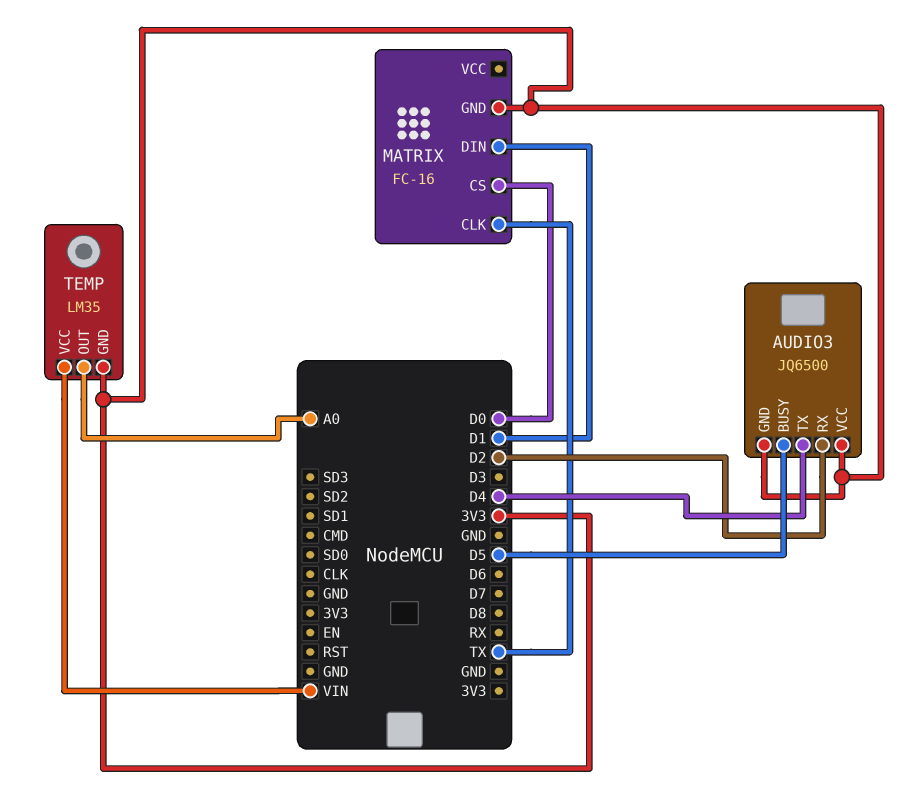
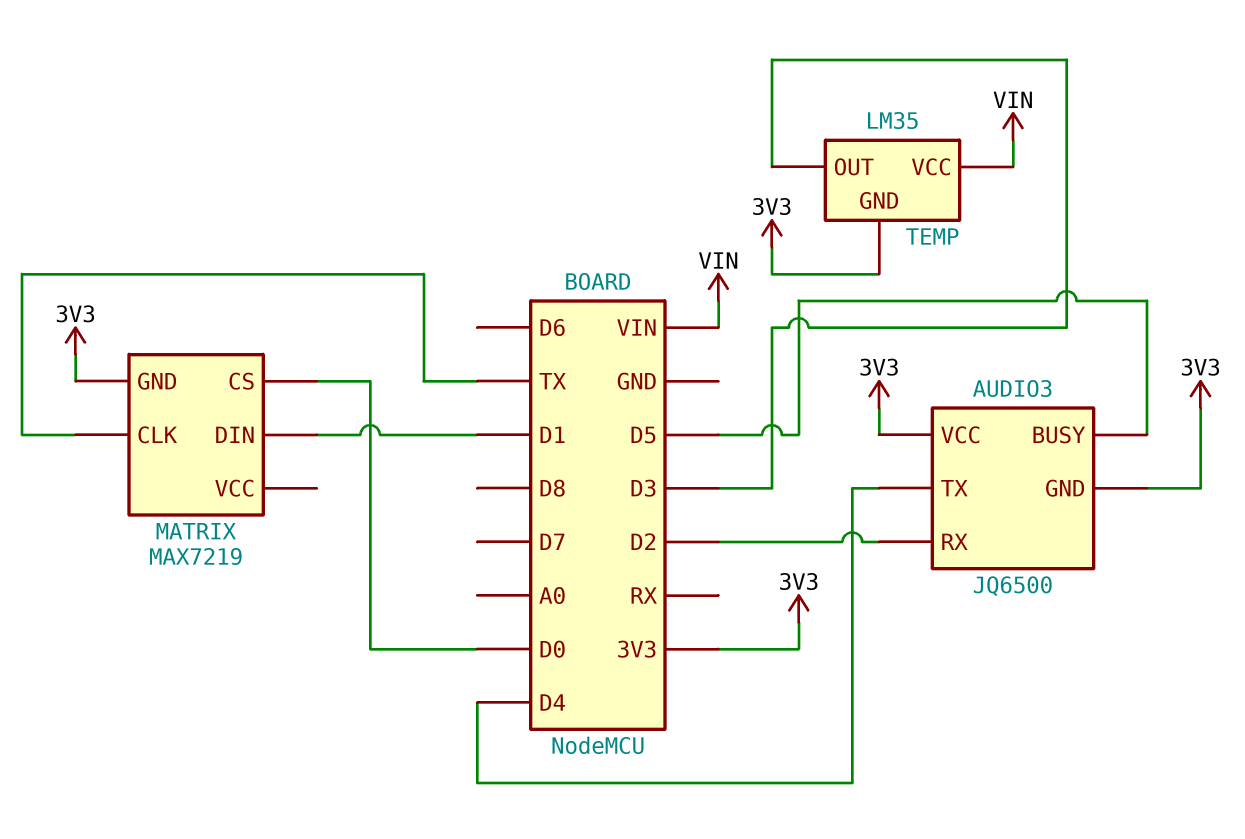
MATRIX: FC-16 -> MAX7219
TEMP pin OUT: A0 -> D3

